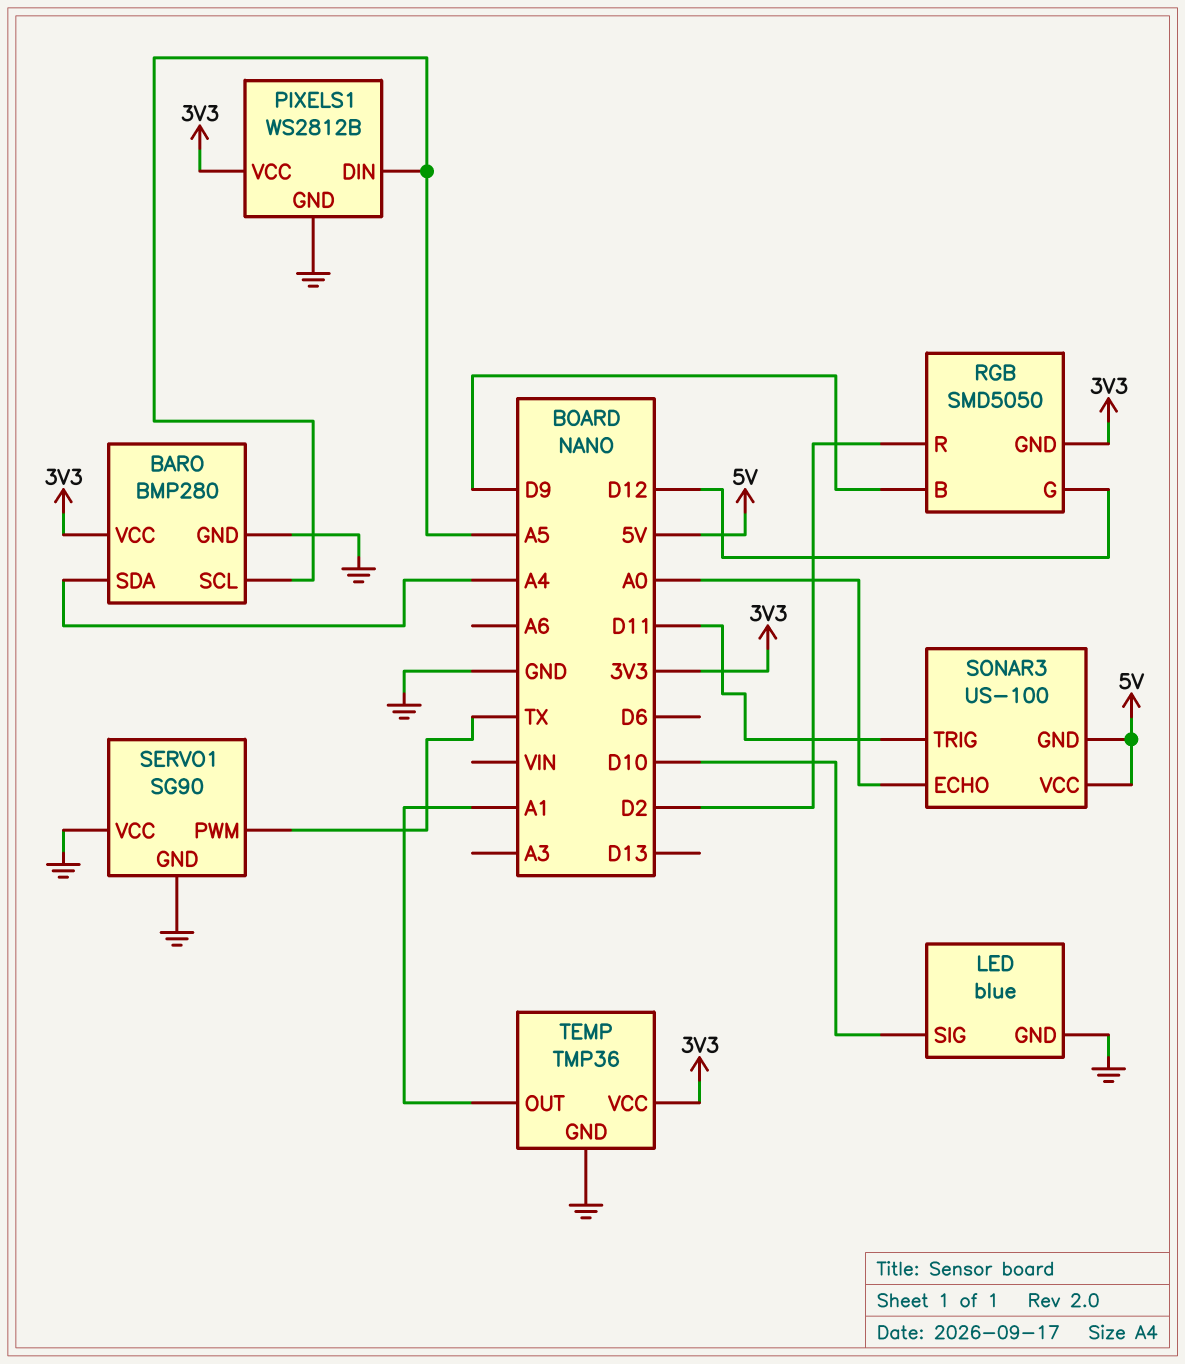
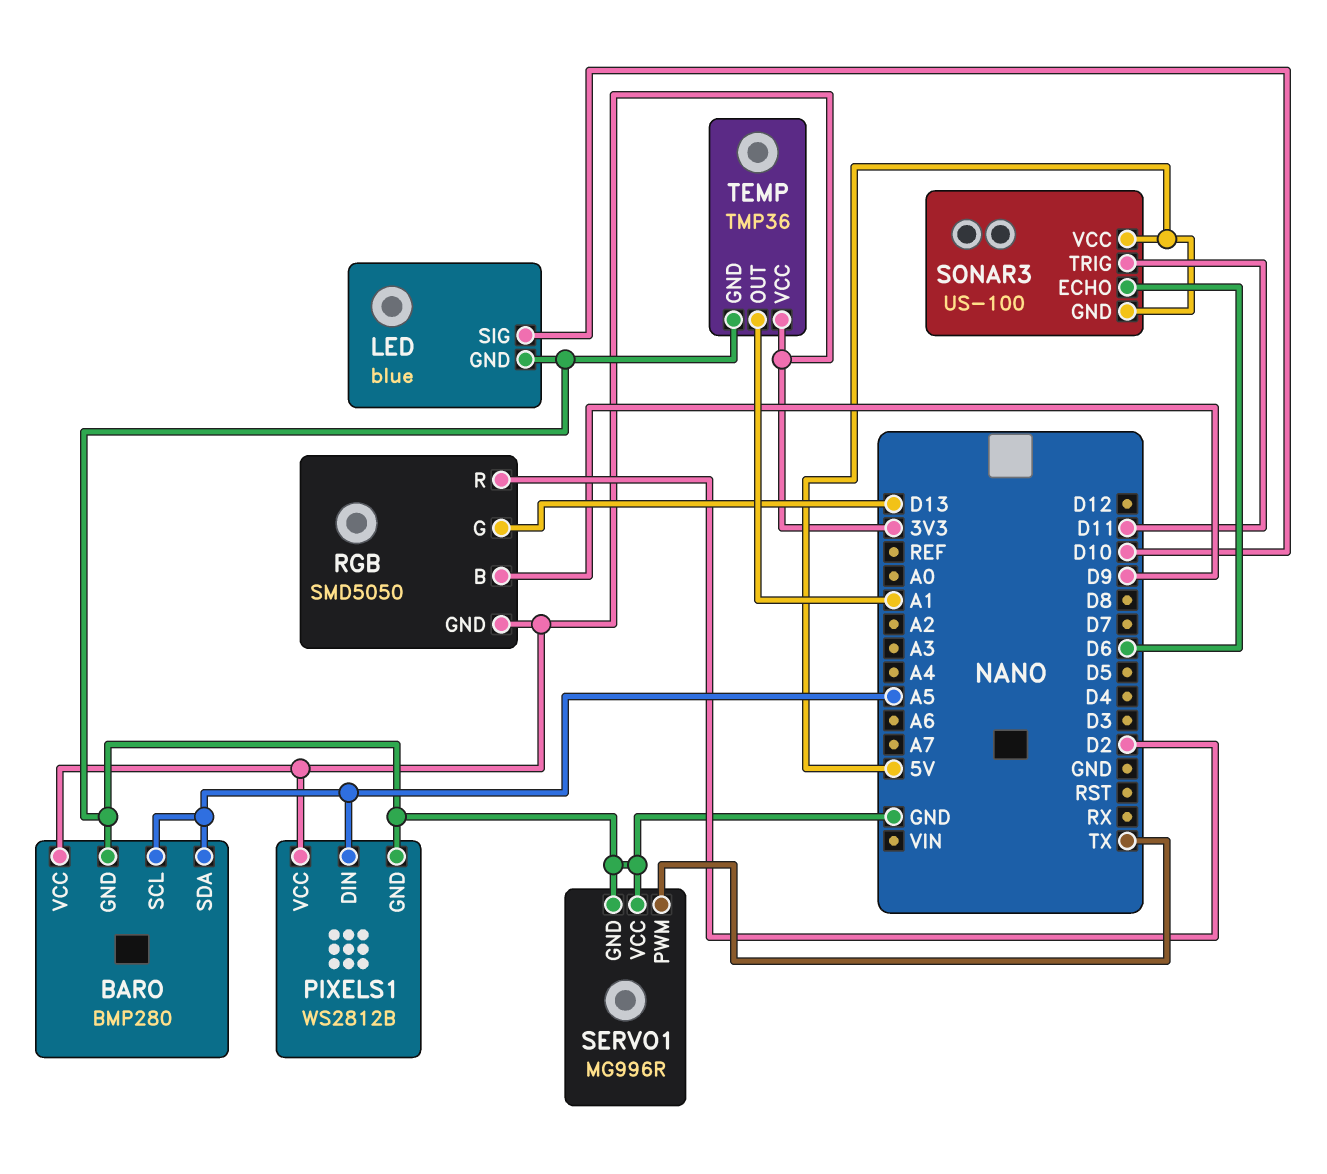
BARO pin SDA: A4 -> A5
RGB pin G: D12 -> D13
SERVO1: SG90 -> MG996R
SONAR3 pin ECHO: A0 -> D6

